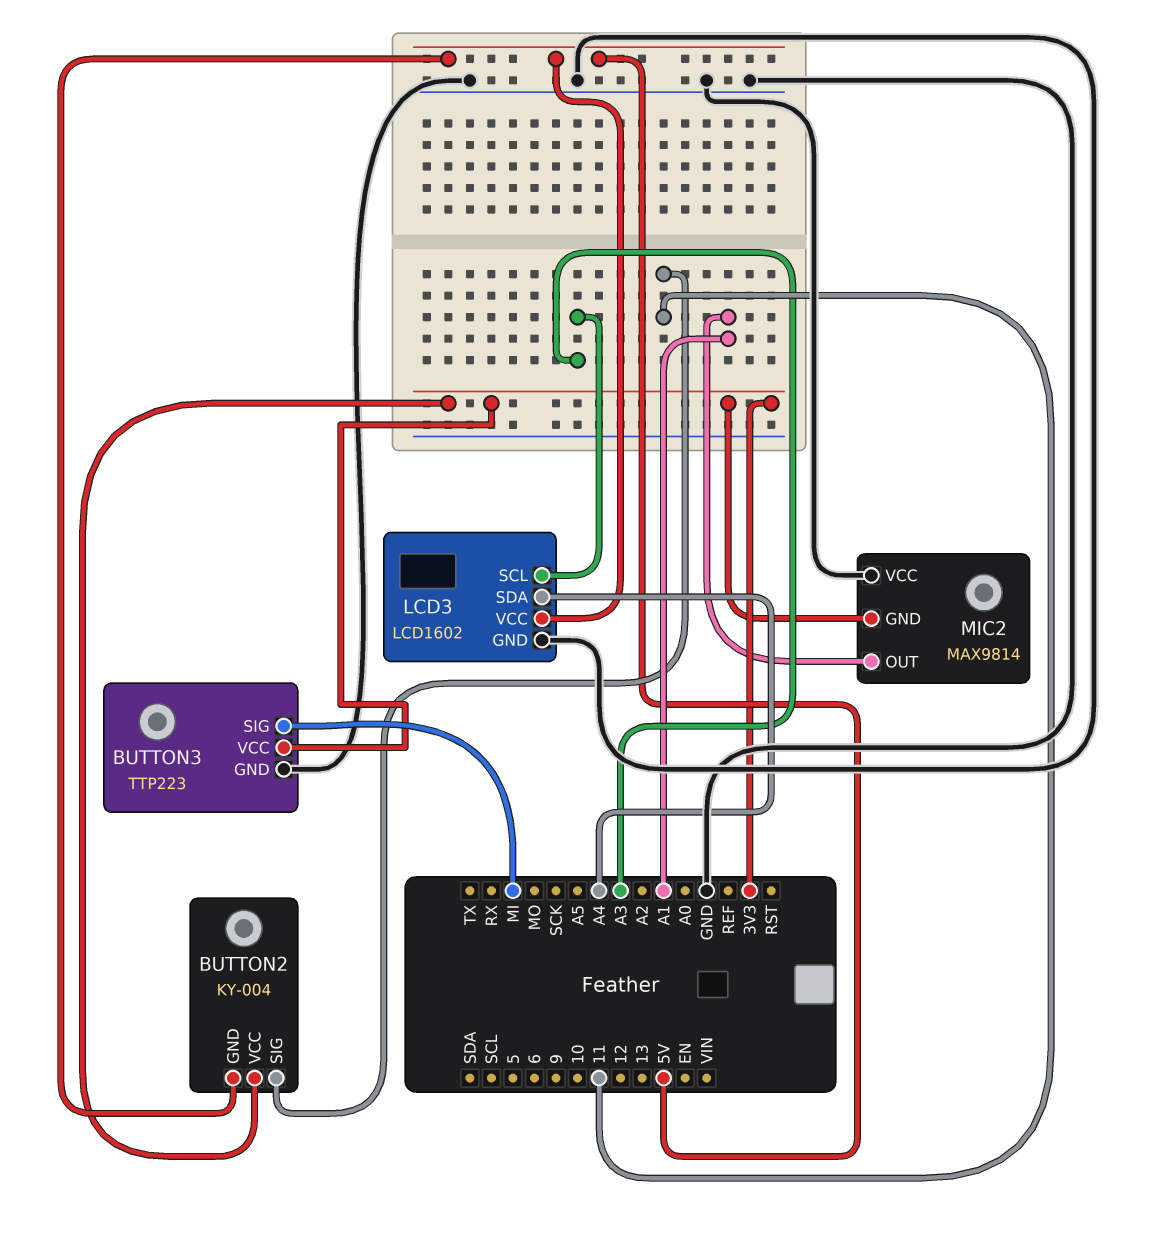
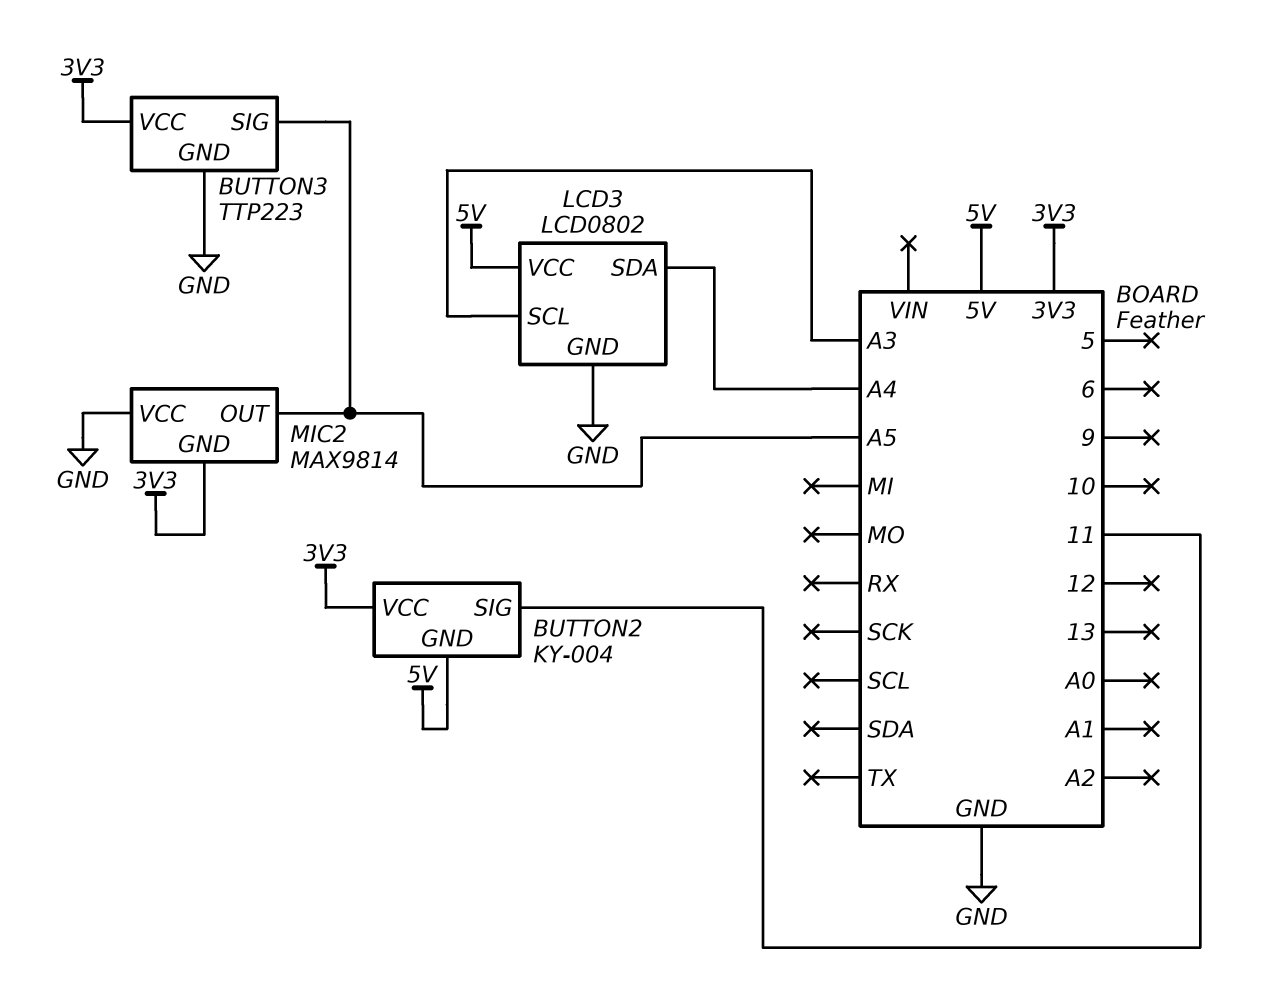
BUTTON3 pin SIG: MI -> A5
LCD3: LCD1602 -> LCD0802
MIC2 pin OUT: A1 -> A5

